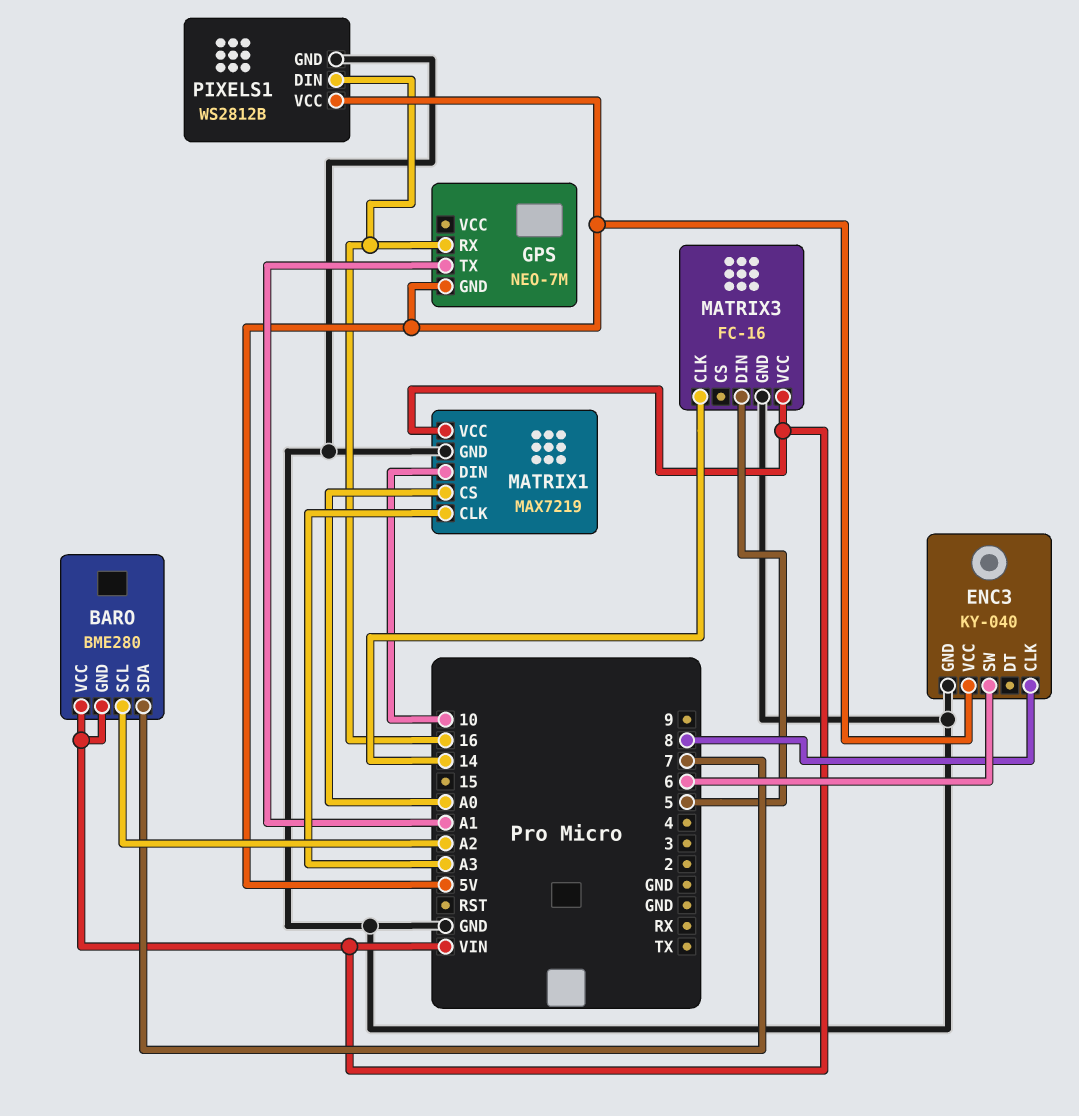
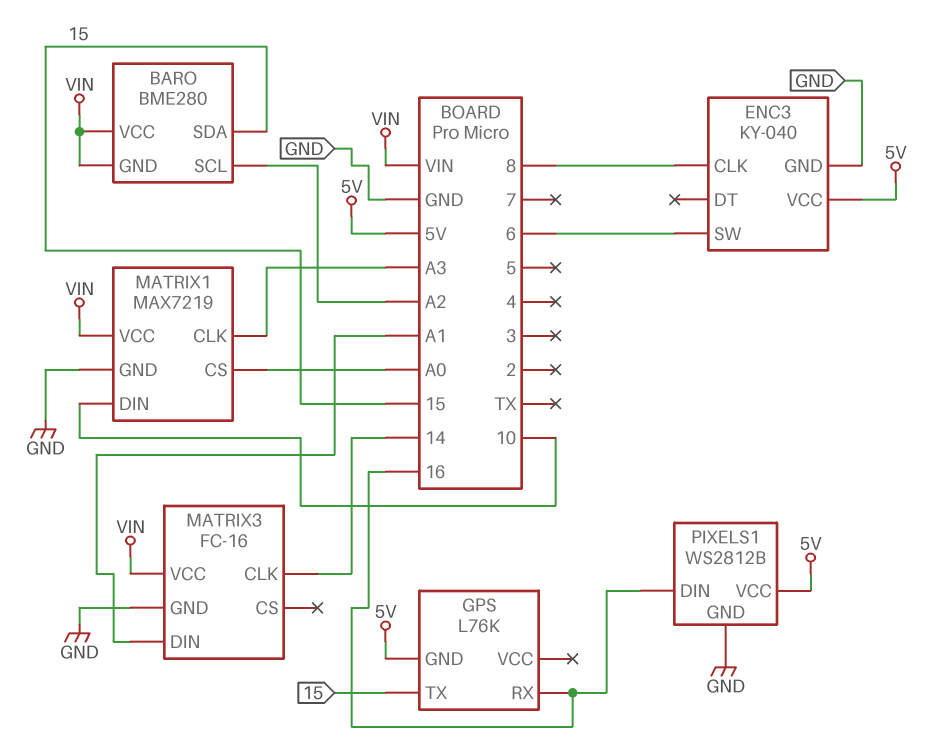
BARO pin SDA: 7 -> 15
GPS: NEO-7M -> L76K
GPS pin TX: A1 -> 15
MATRIX3 pin DIN: 5 -> A1

